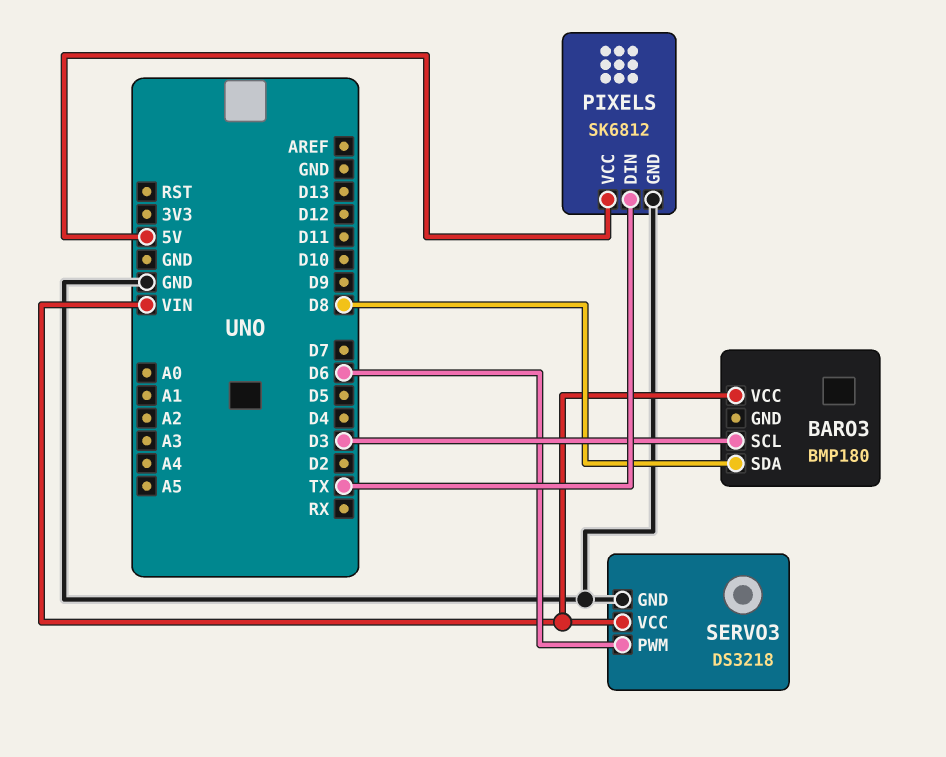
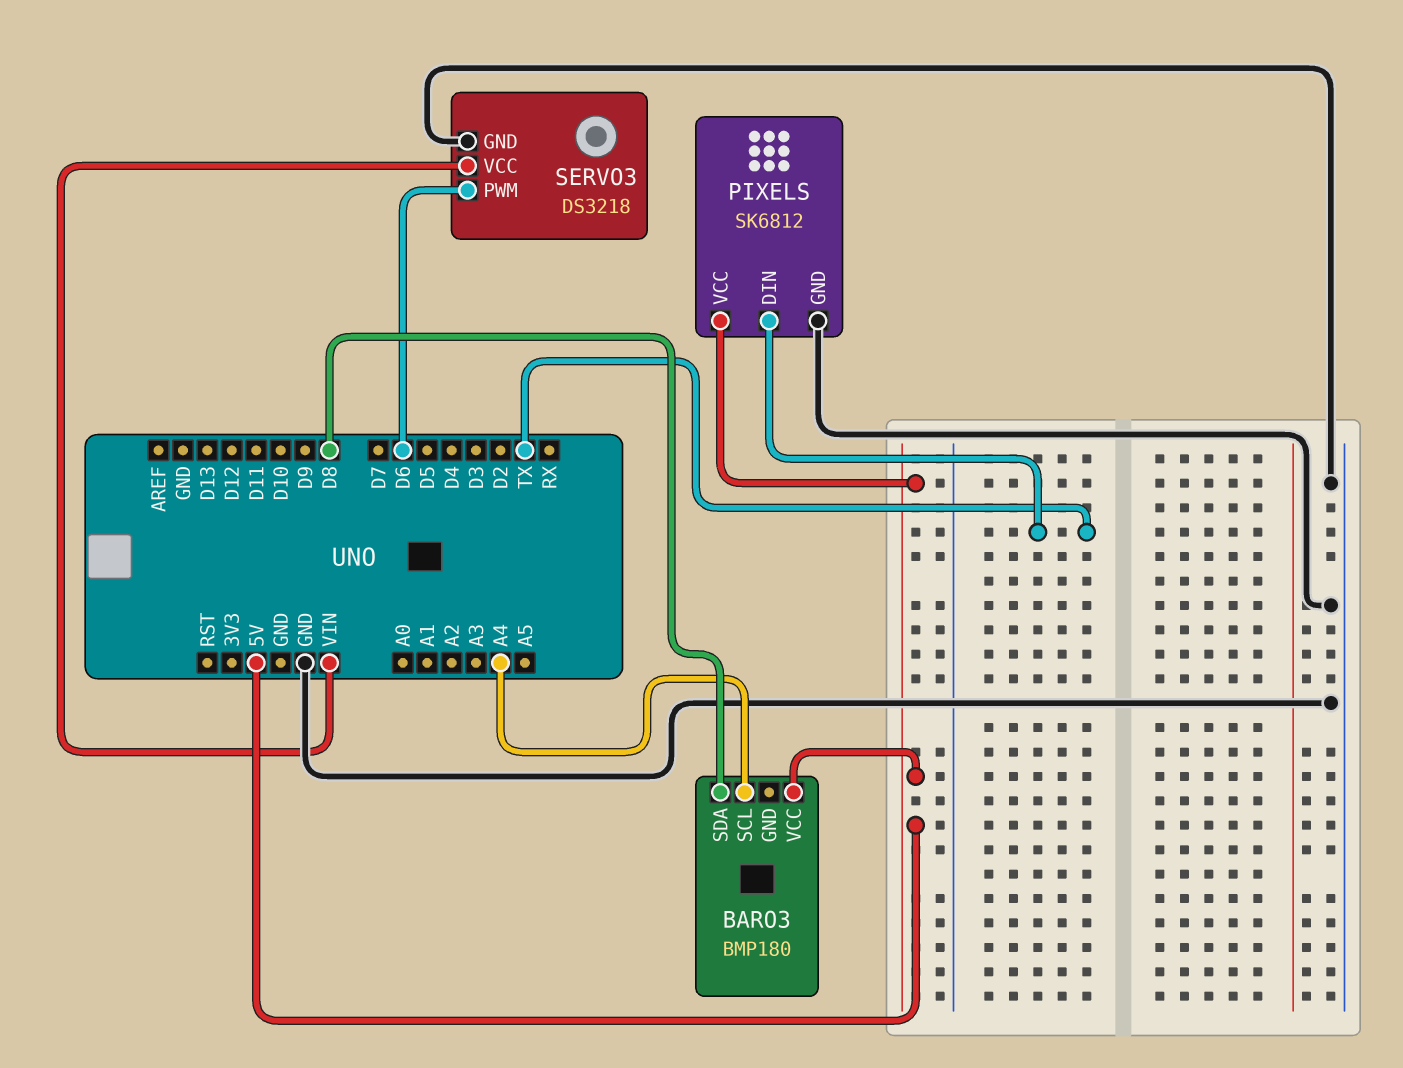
BARO3 pin SCL: D3 -> A4
BARO3 pin VCC: VIN -> 5V

